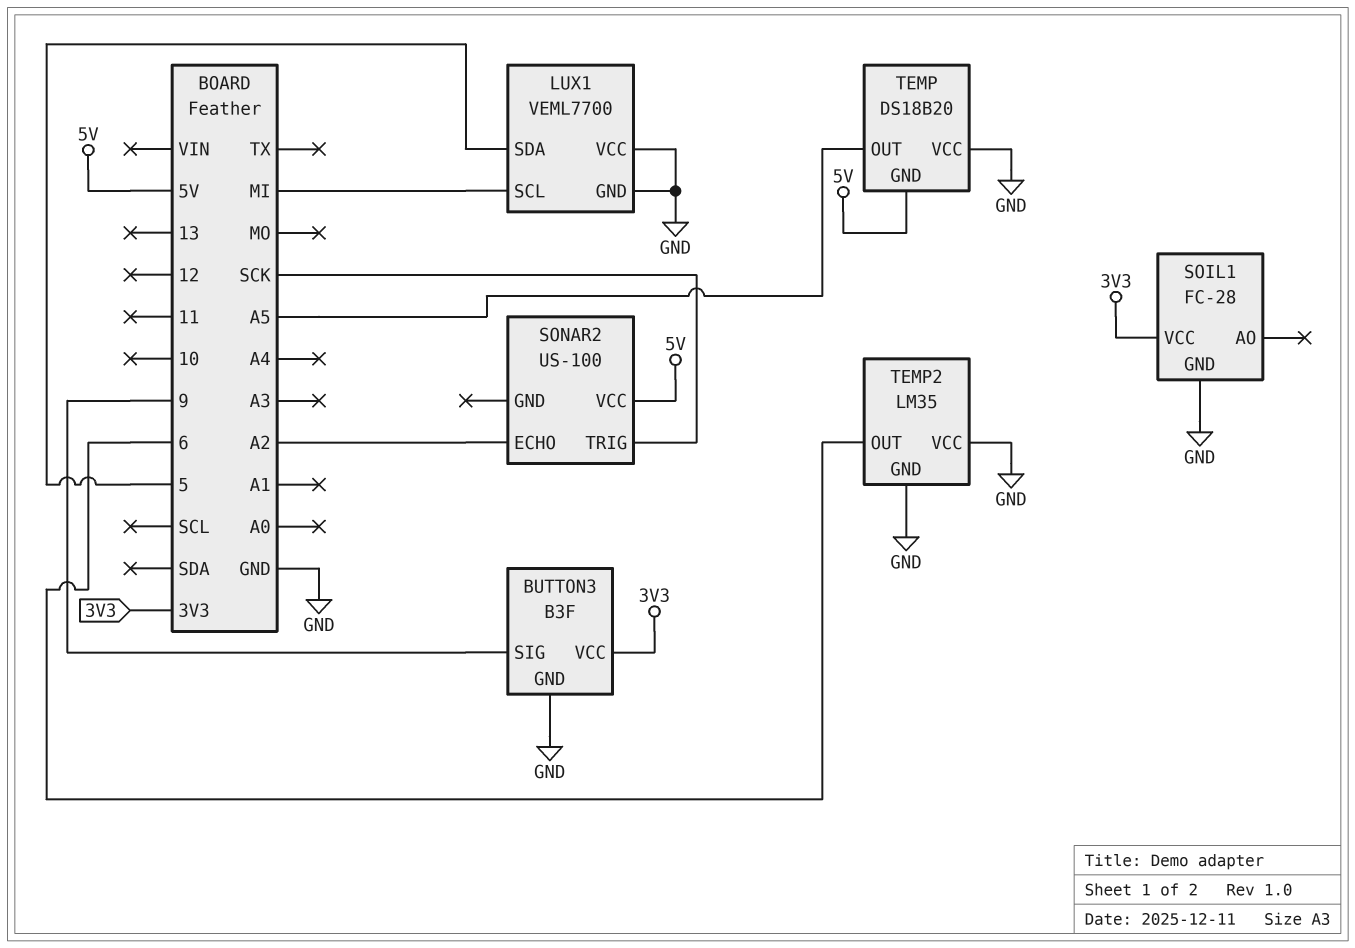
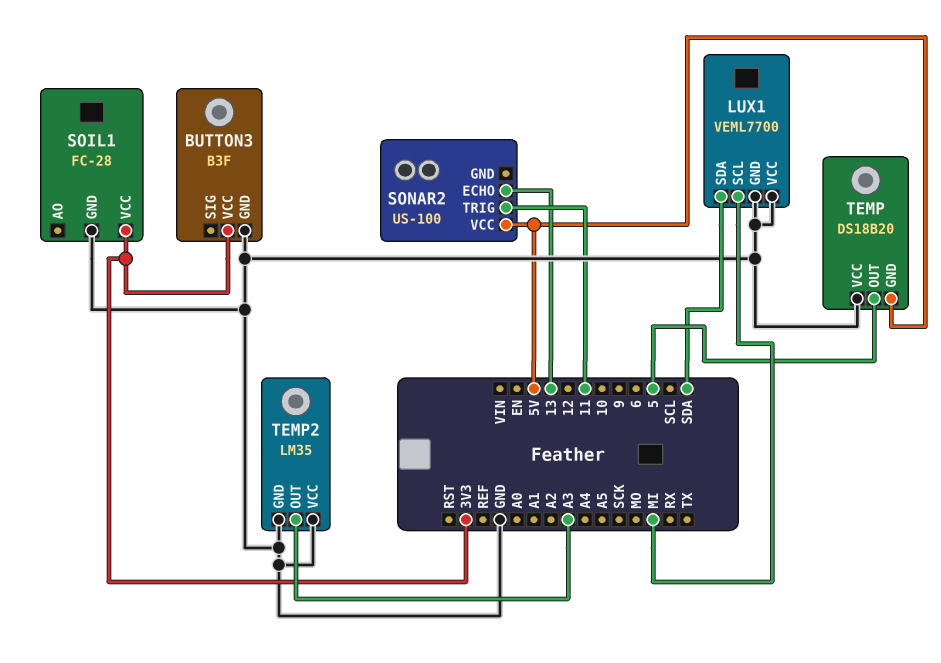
BUTTON3 pin SIG: 9 -> none
LUX1 pin SDA: 5 -> SDA
SONAR2 pin ECHO: A2 -> 13
SONAR2 pin TRIG: SCK -> 11
TEMP pin OUT: A5 -> 5
TEMP2 pin OUT: 6 -> A3

